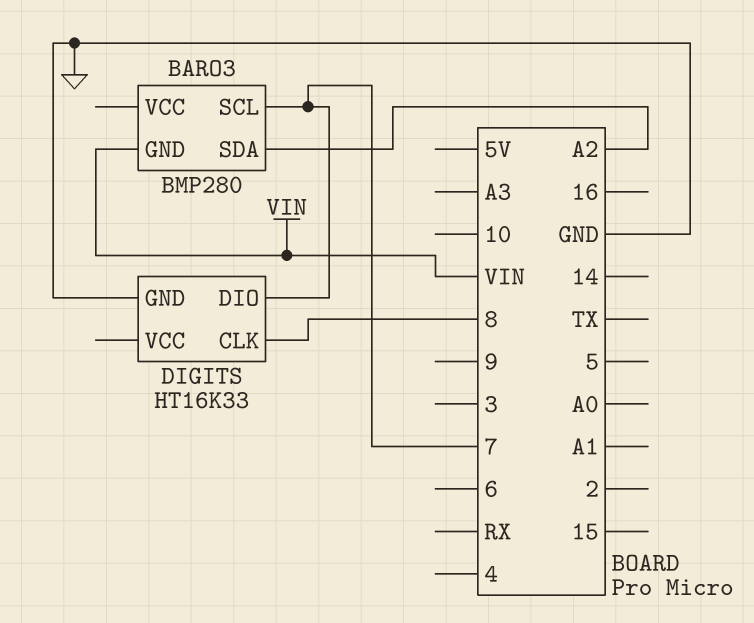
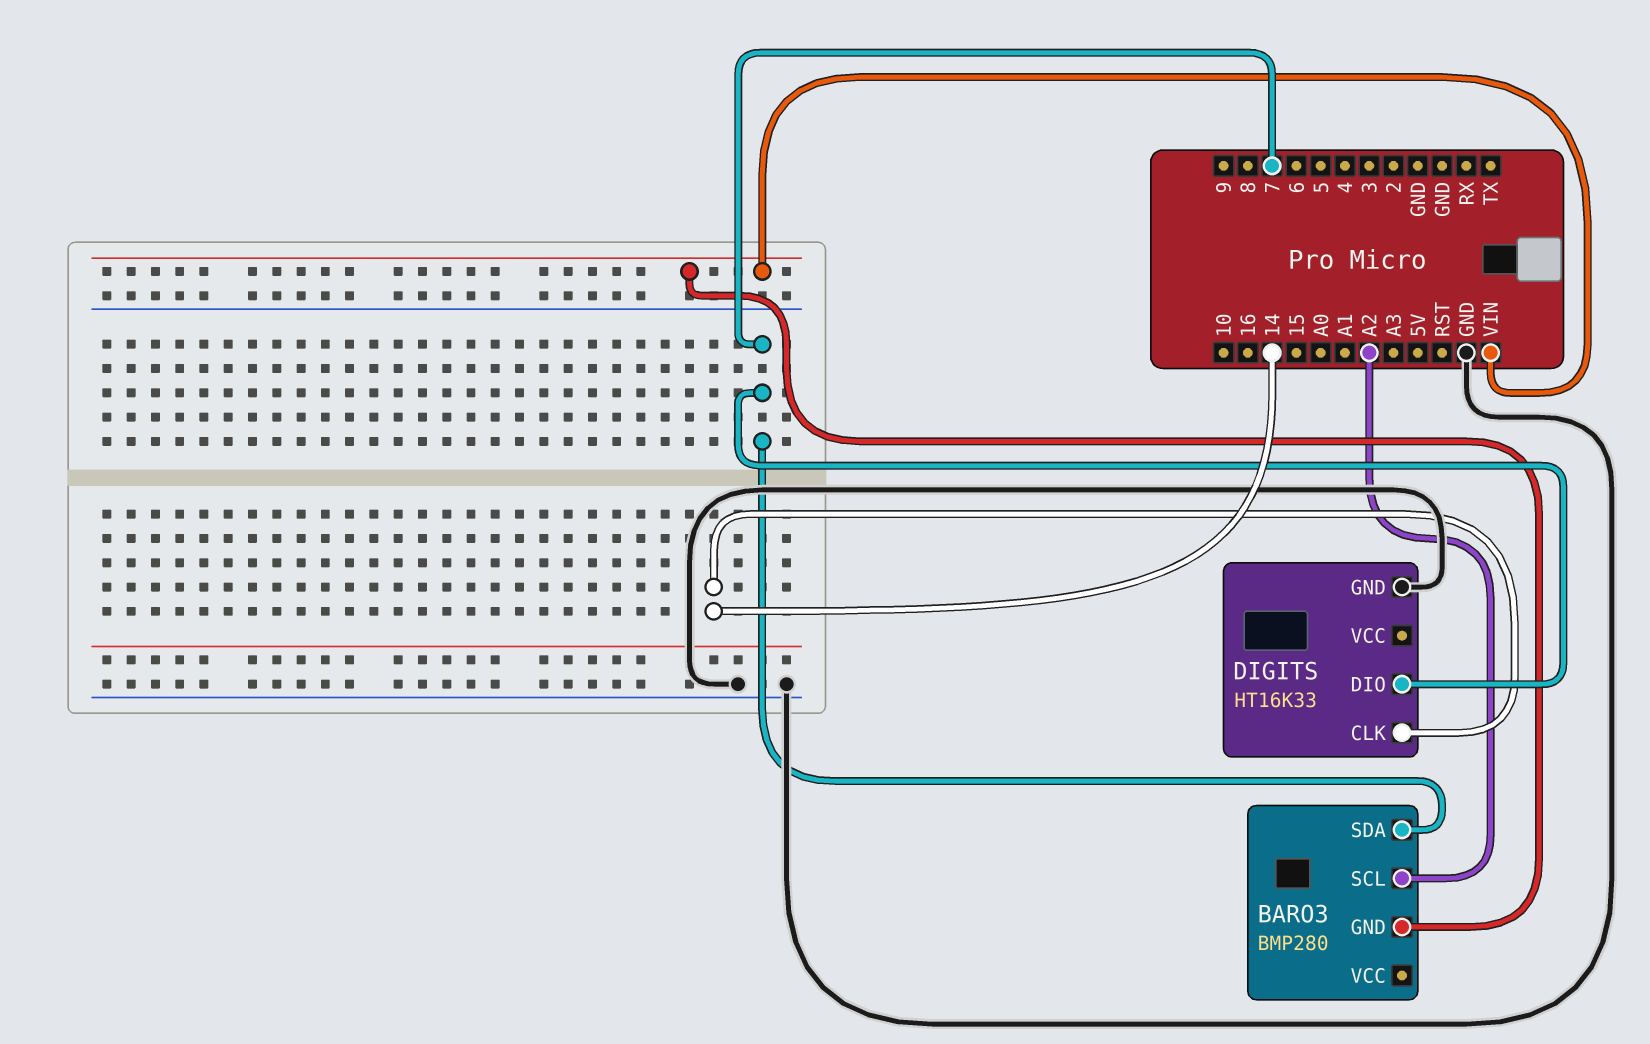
BARO3 pin SCL: 7 -> A2
BARO3 pin SDA: A2 -> 7
DIGITS pin CLK: 8 -> 14

